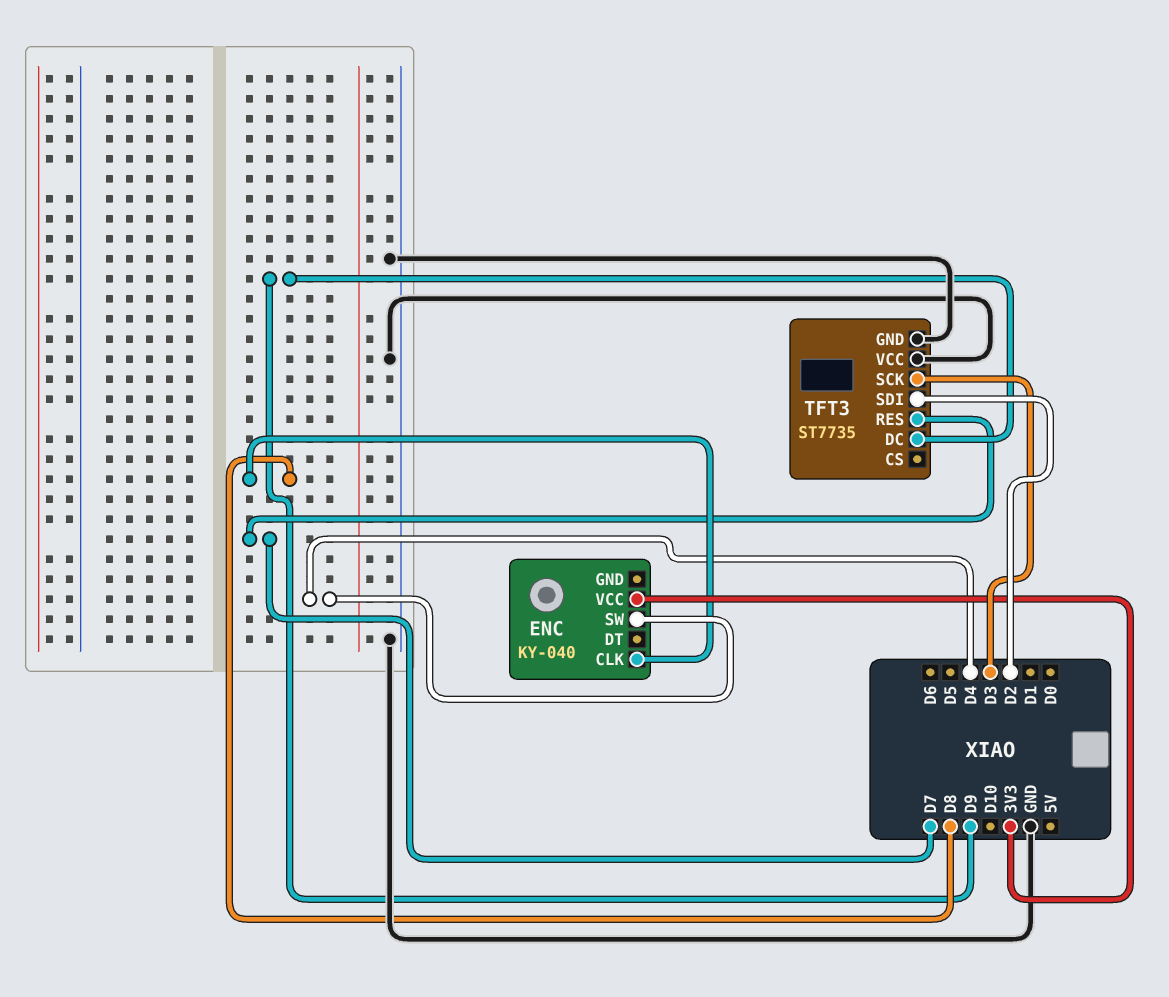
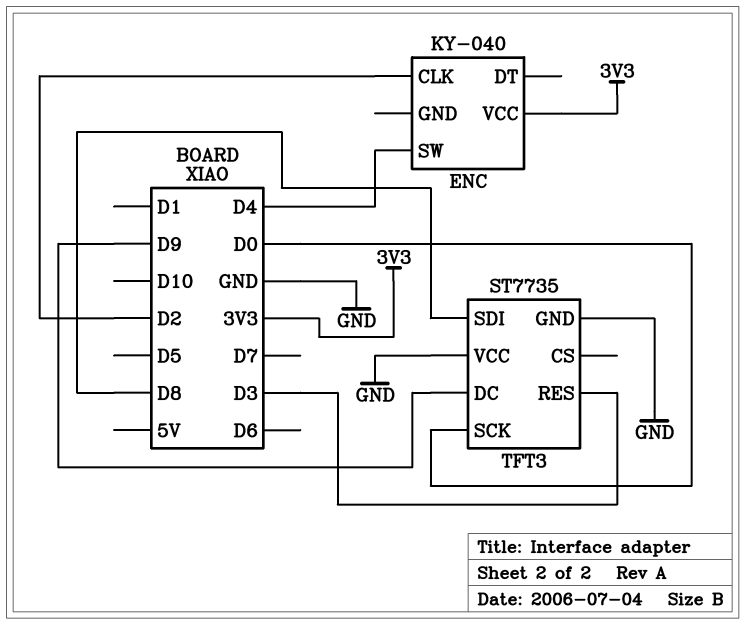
ENC pin CLK: D8 -> D2
TFT3 pin RES: D7 -> D3
TFT3 pin SCK: D3 -> D0
TFT3 pin SDI: D2 -> D8

